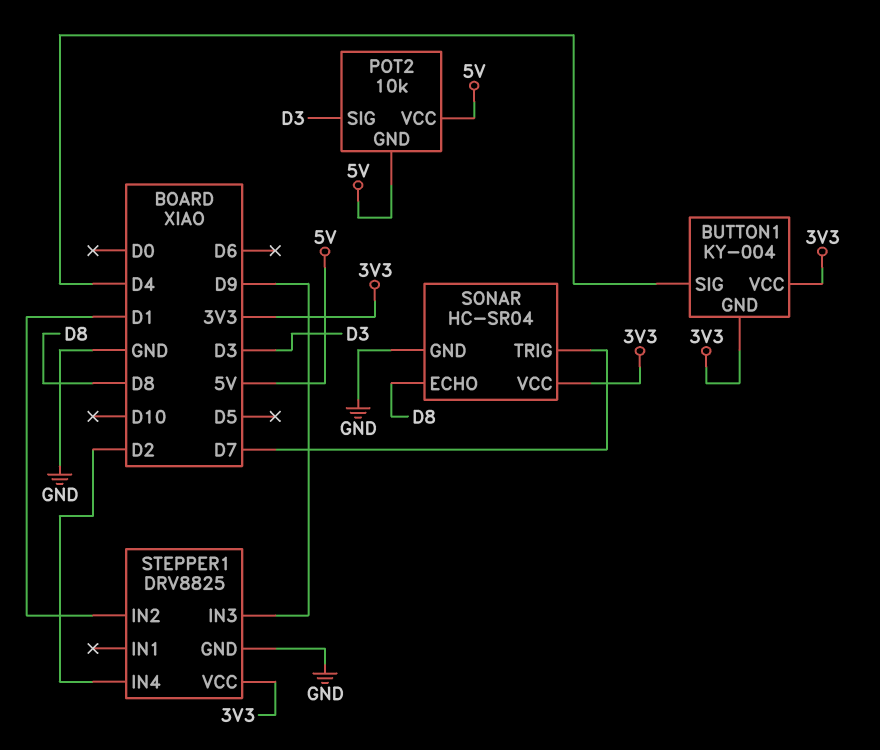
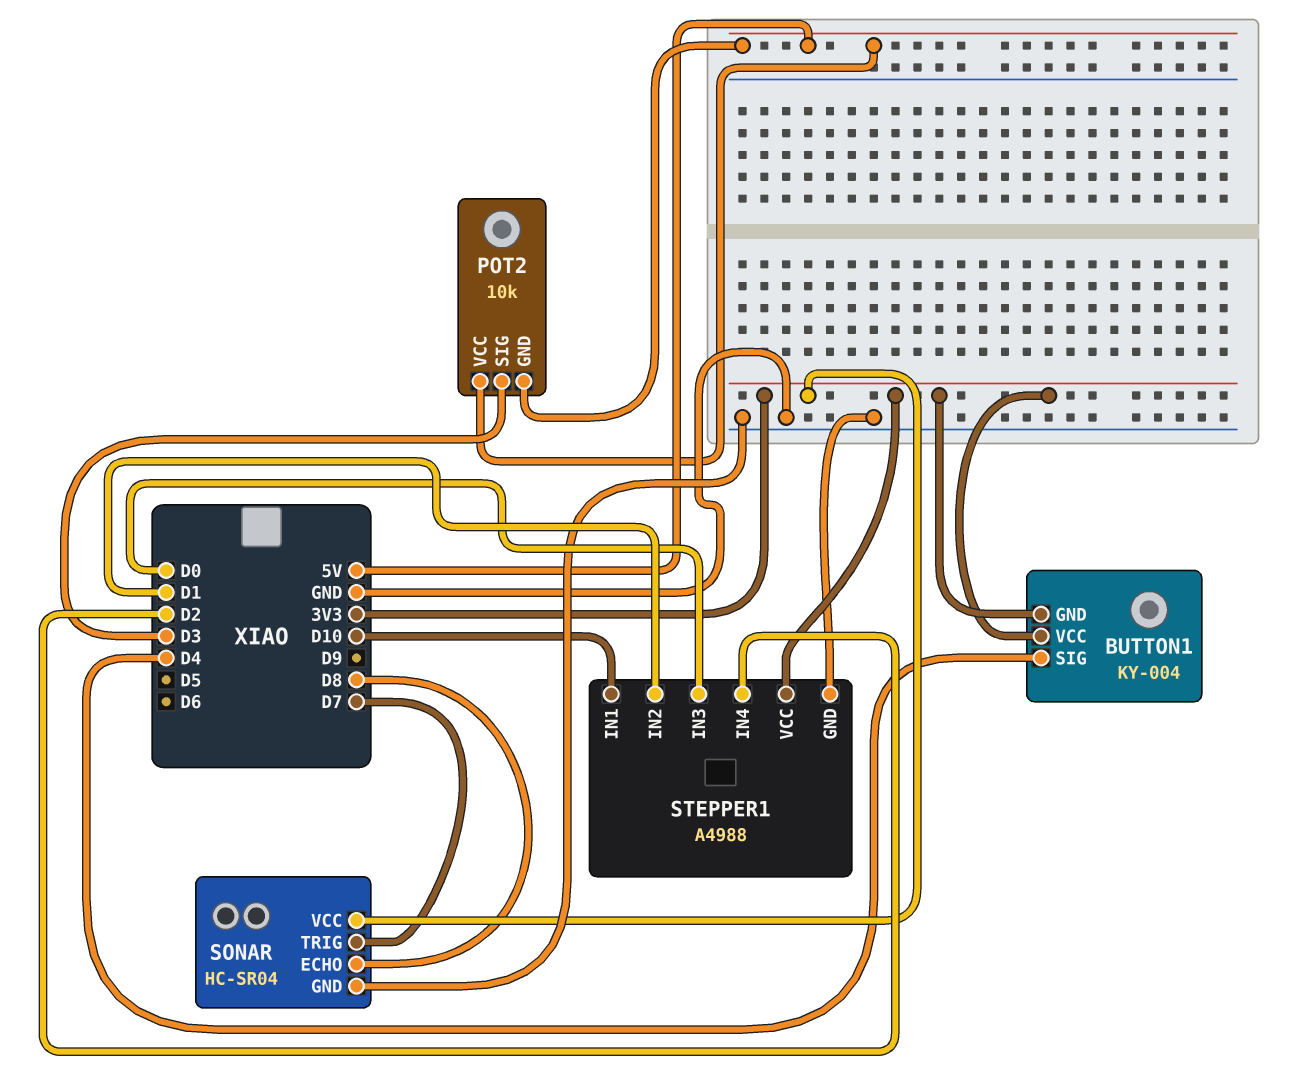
STEPPER1: DRV8825 -> A4988
STEPPER1 pin IN1: none -> D10
STEPPER1 pin IN3: D9 -> D0

